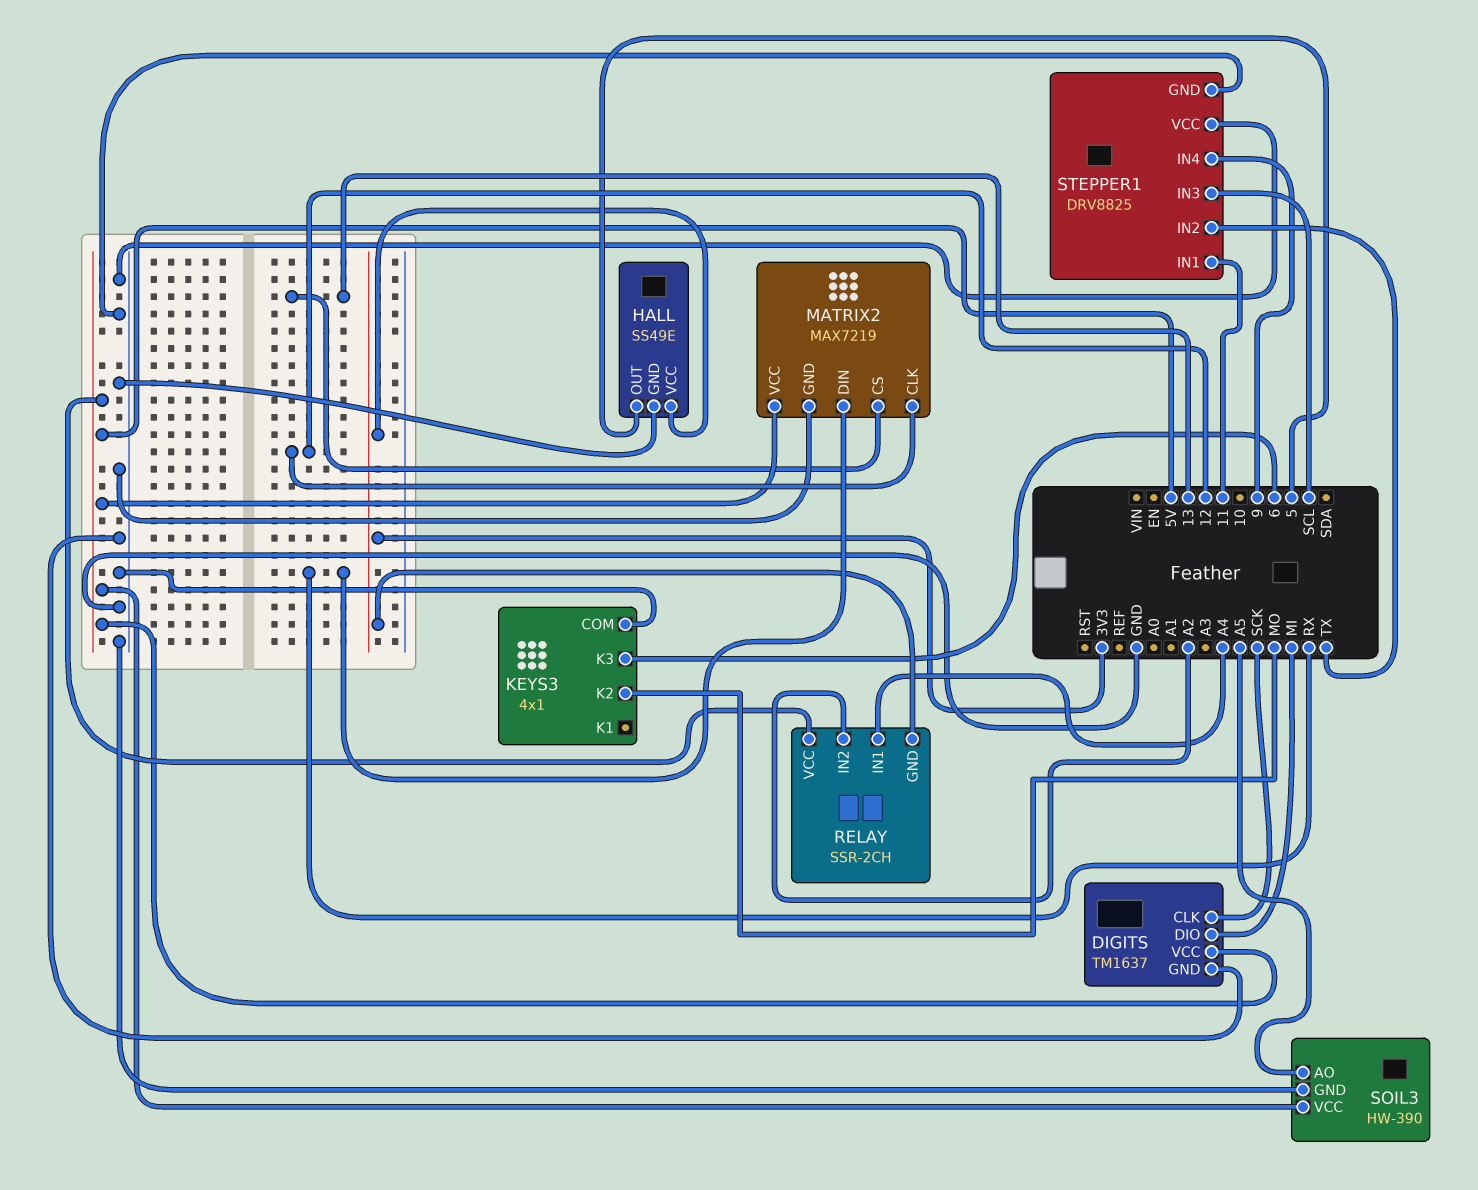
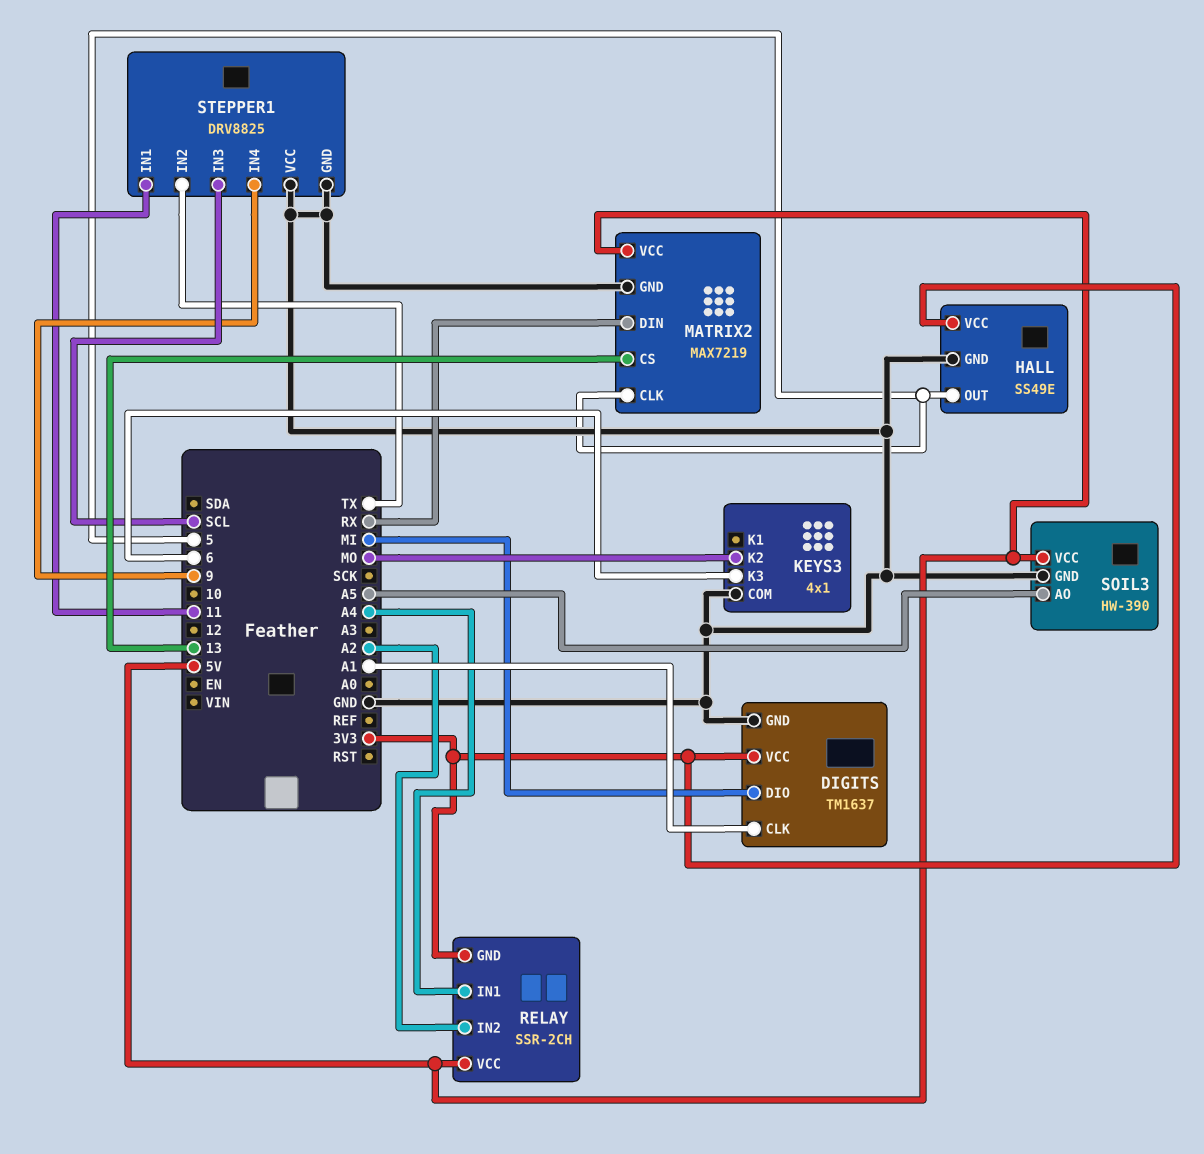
DIGITS pin CLK: SCK -> A1
DIGITS pin VCC: 5V -> 3V3
MATRIX2 pin CLK: 12 -> 5

